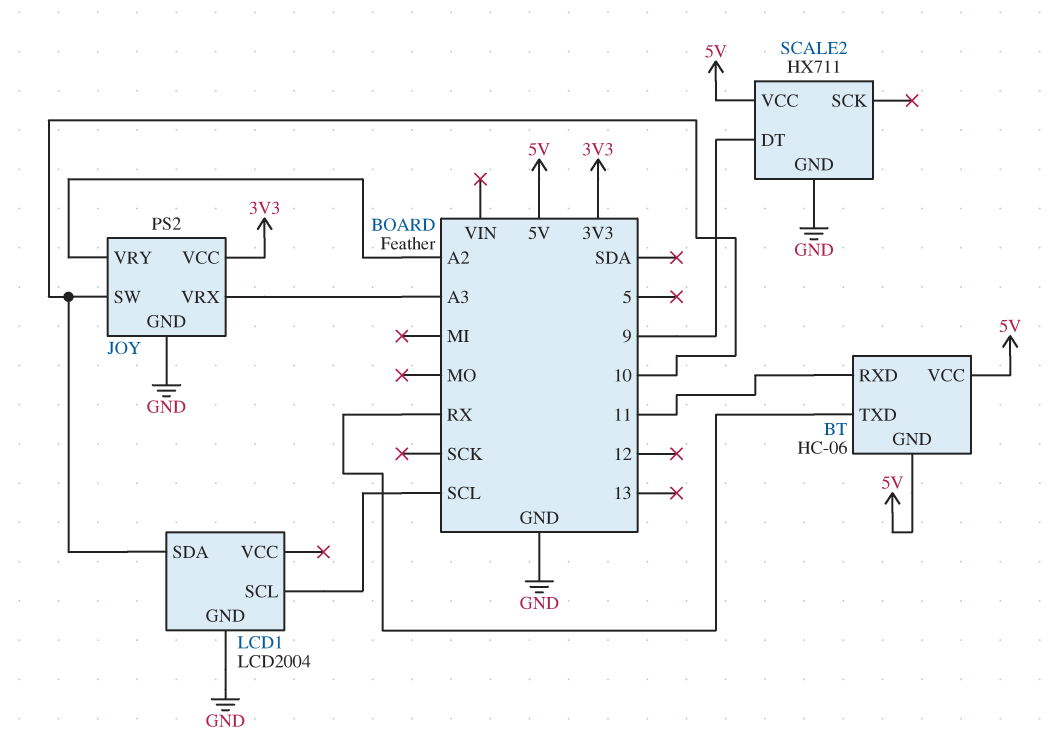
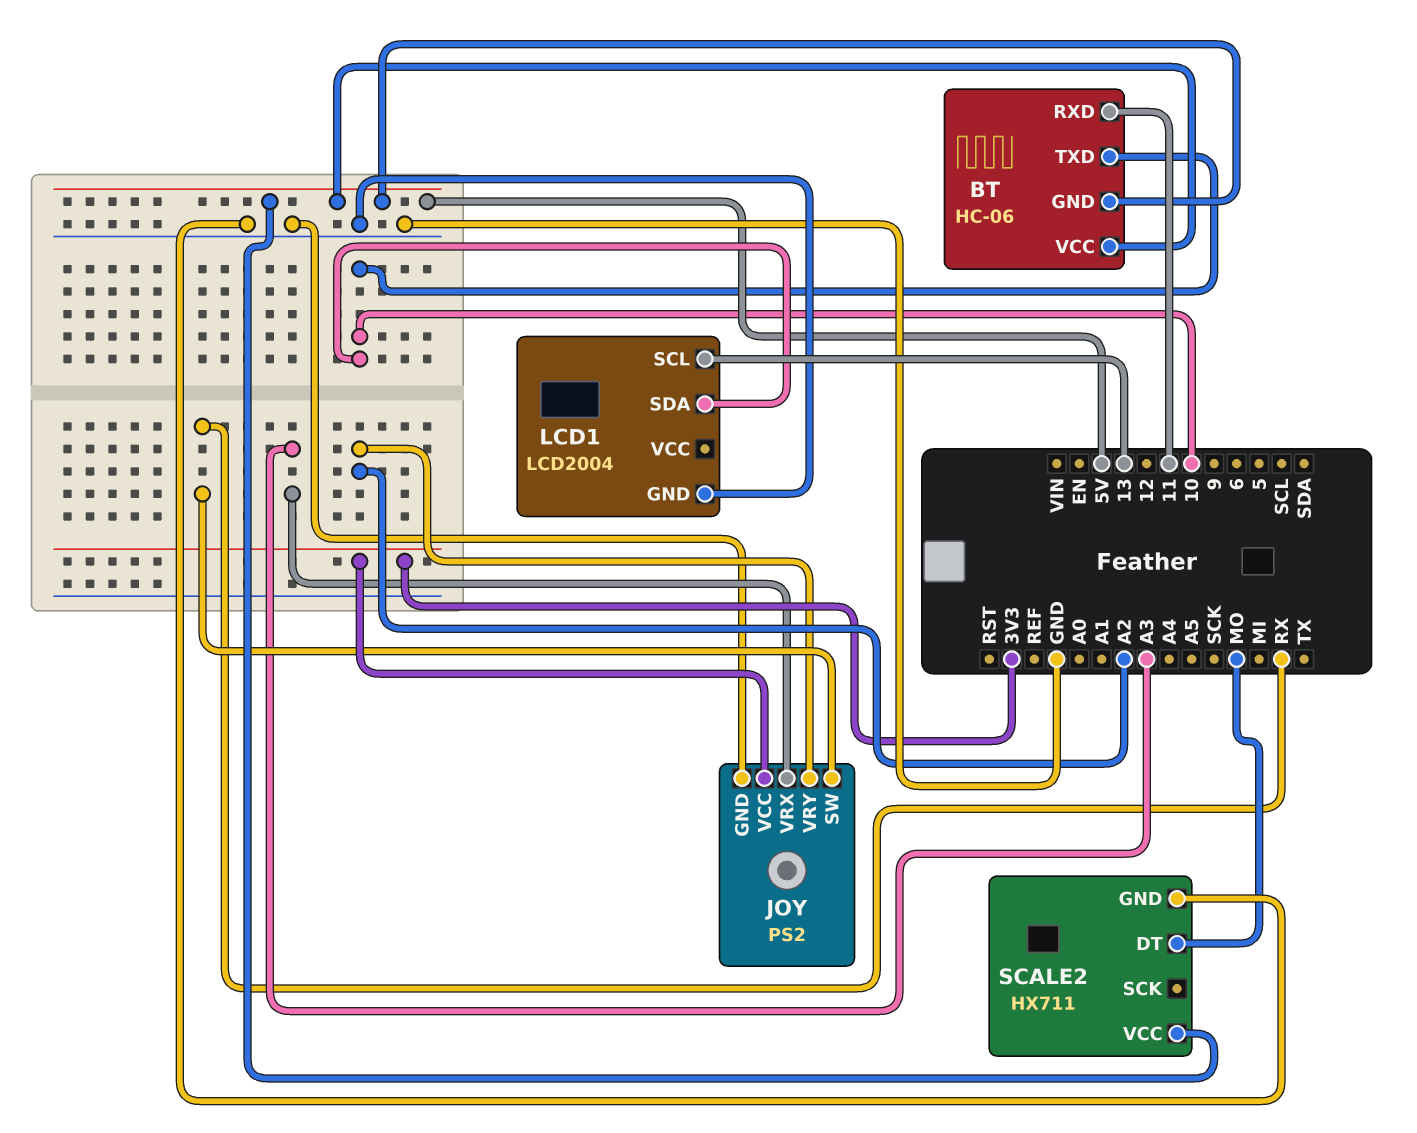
BT pin TXD: RX -> 10
JOY pin SW: 10 -> RX
LCD1 pin SCL: SCL -> 13
SCALE2 pin DT: 9 -> MO

